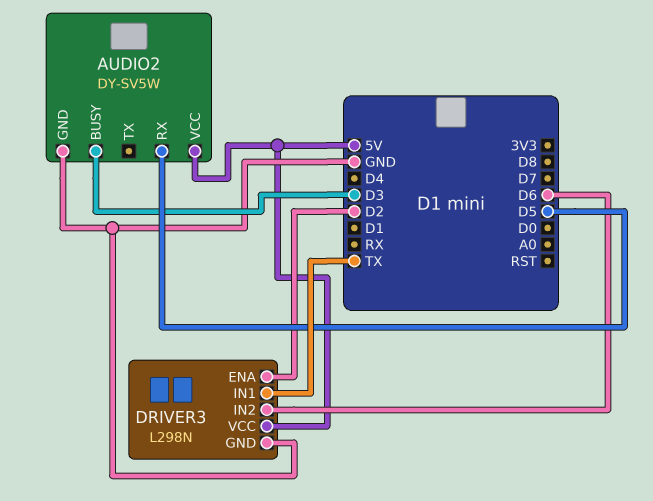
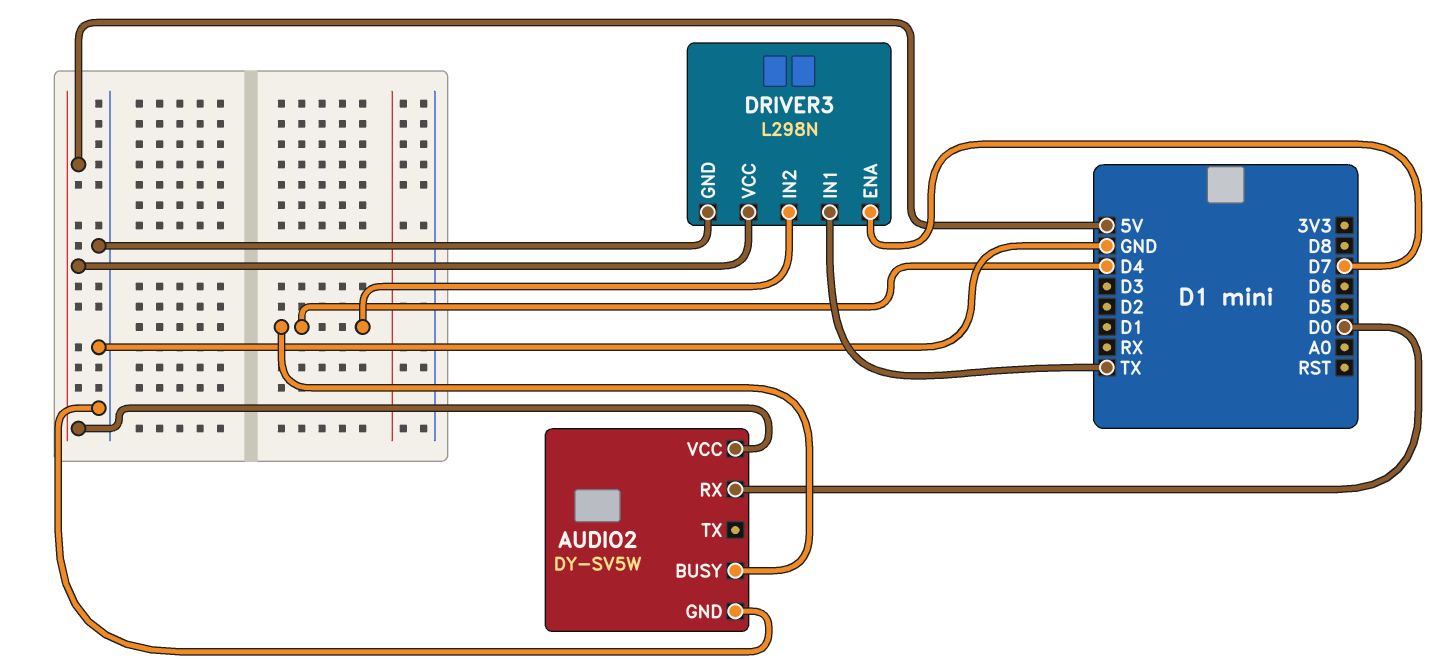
AUDIO2 pin BUSY: D3 -> D4
AUDIO2 pin RX: D5 -> D0
DRIVER3 pin ENA: D2 -> D7
DRIVER3 pin IN2: D6 -> D4

